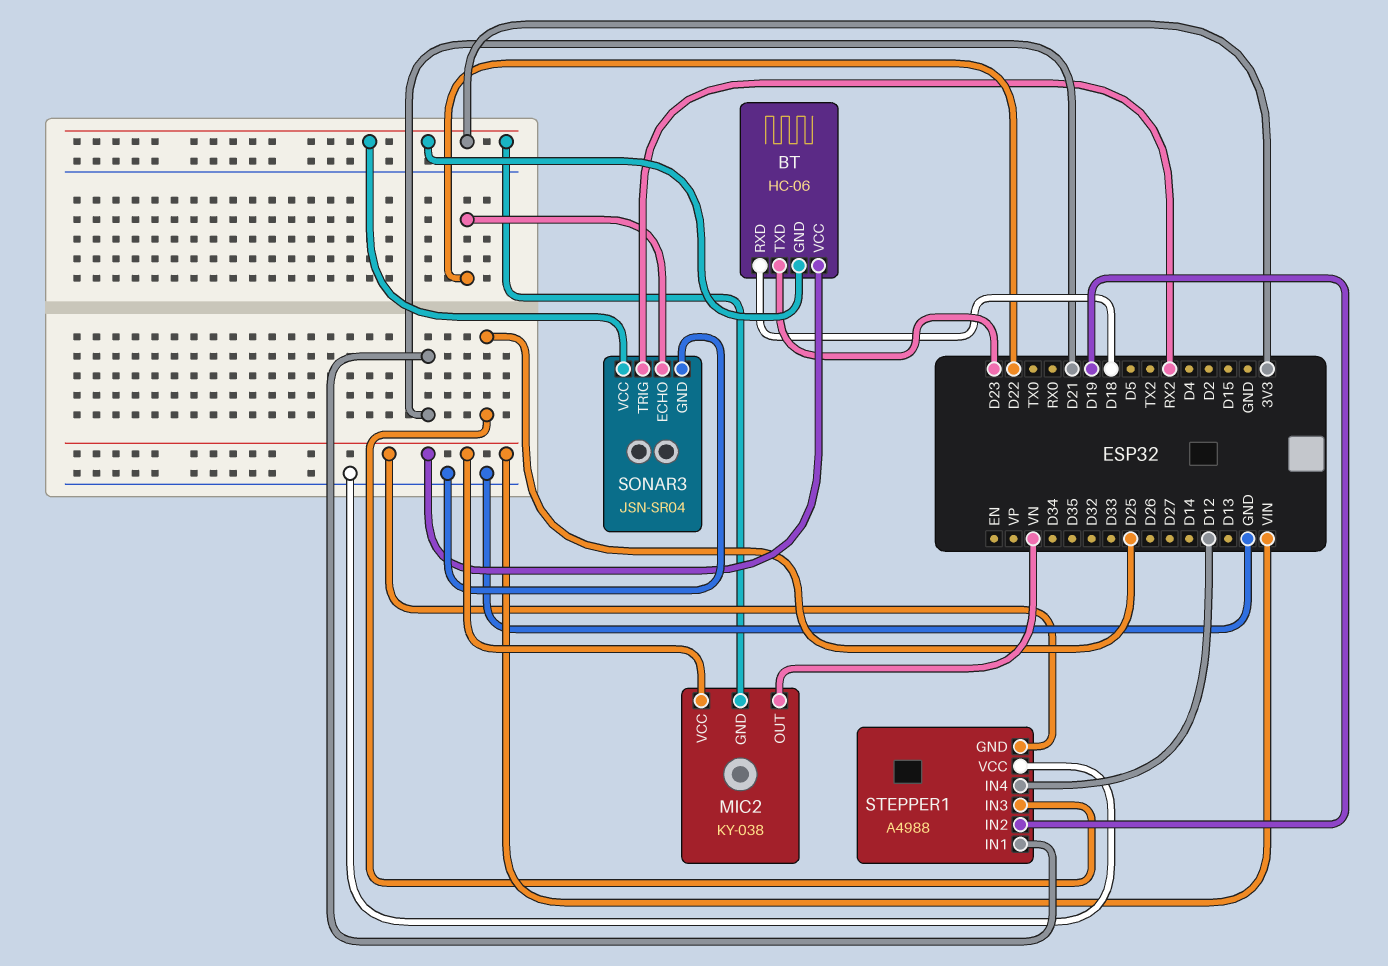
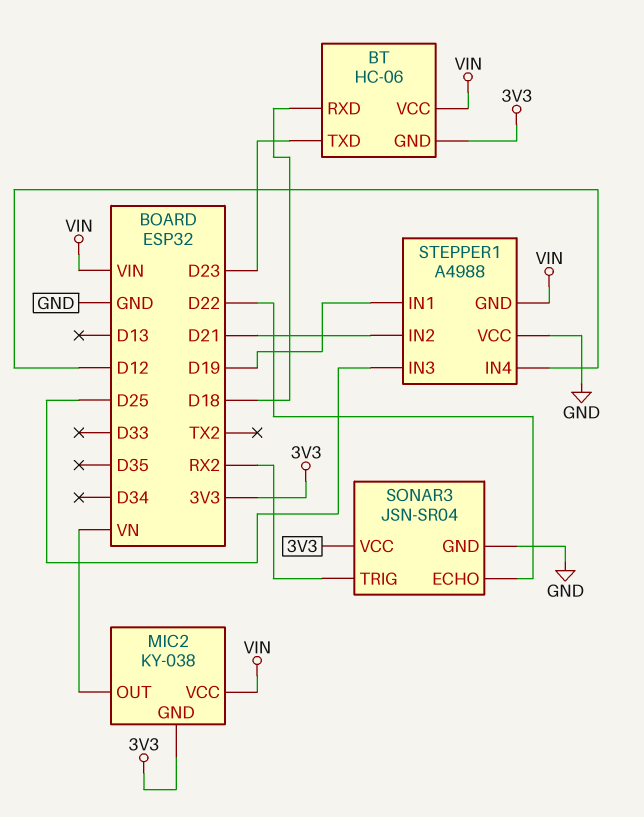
STEPPER1 pin IN1: D21 -> D19
STEPPER1 pin IN2: D19 -> D21

